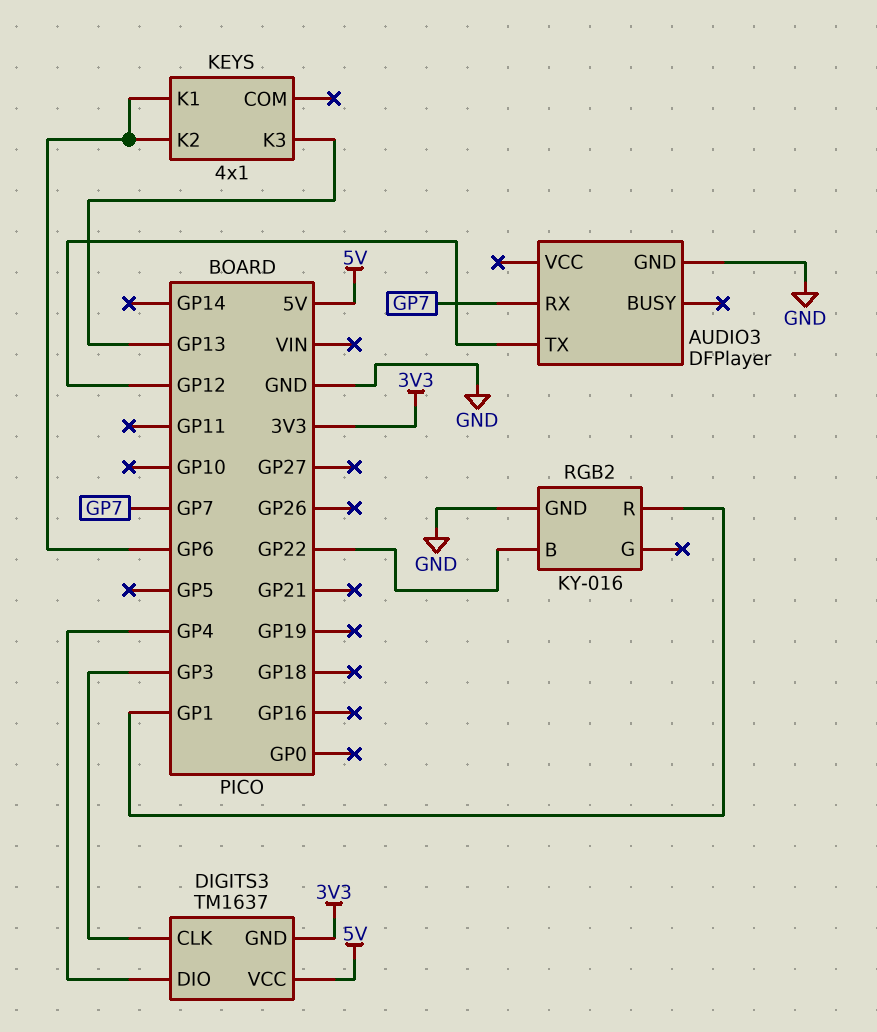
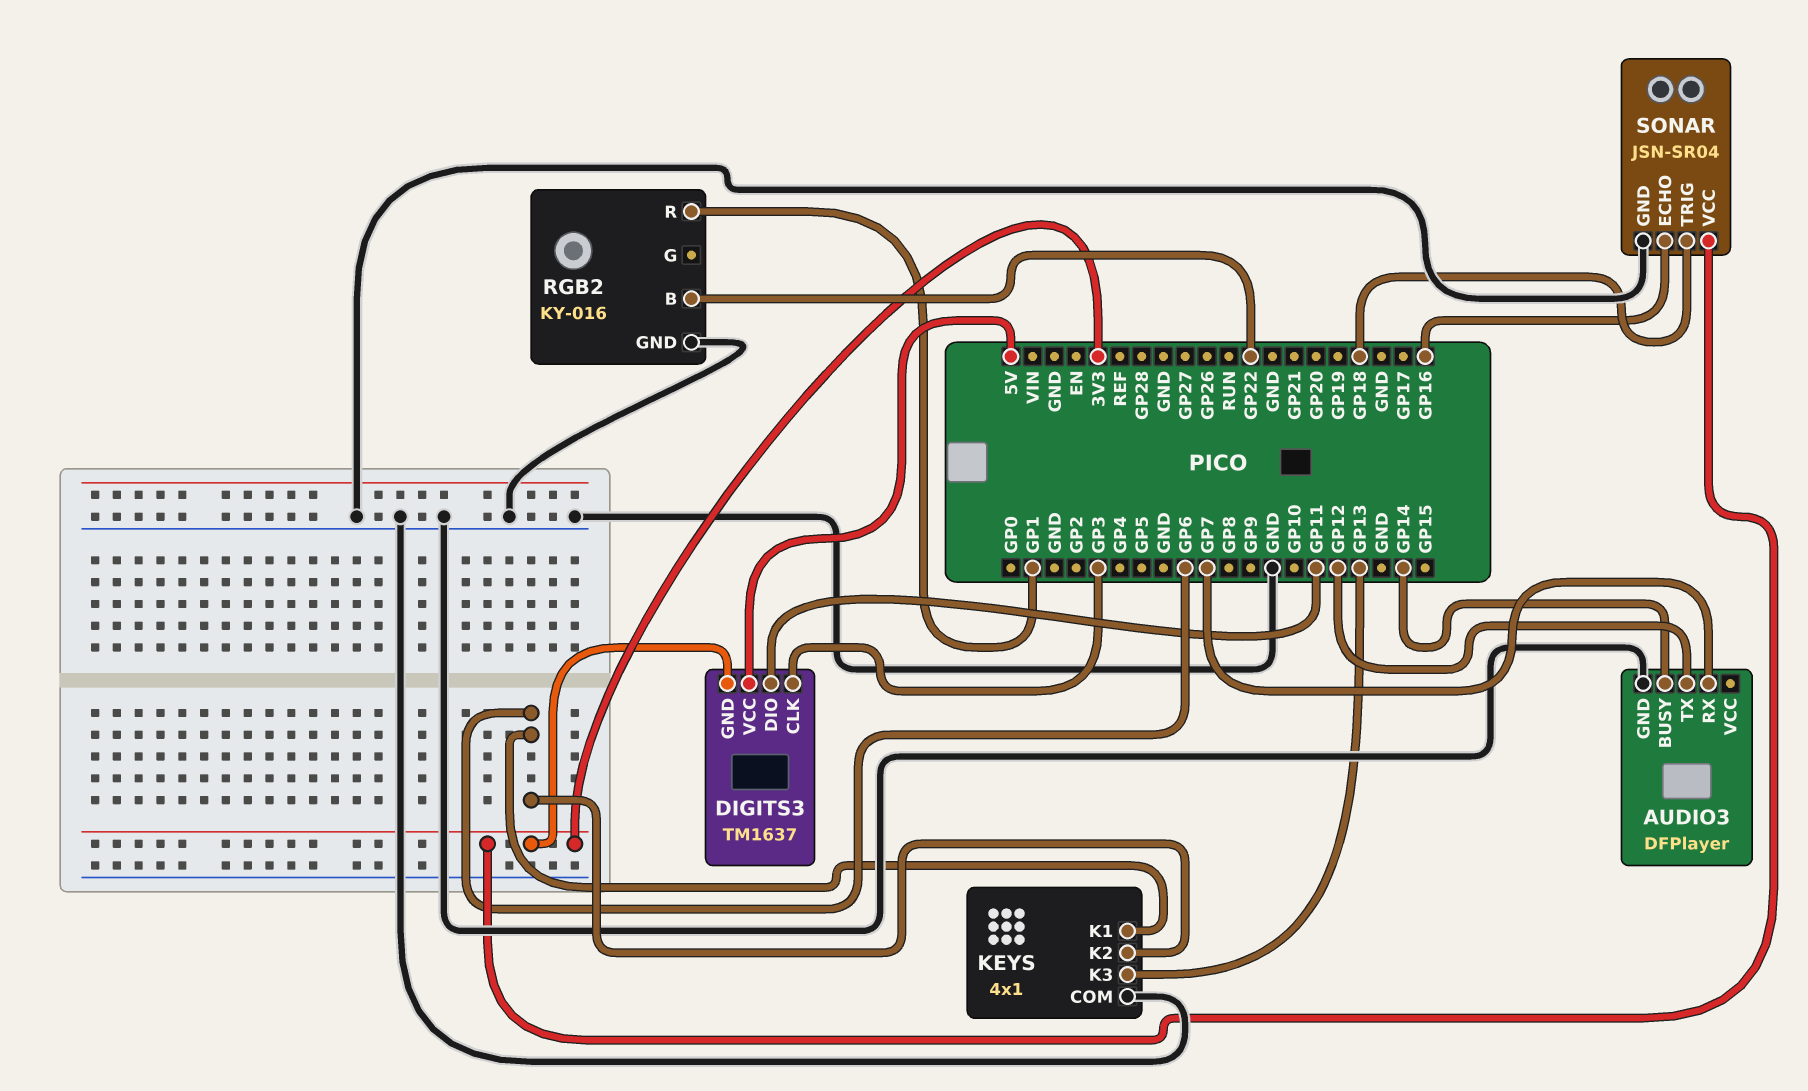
AUDIO3 pin BUSY: none -> GP14
DIGITS3 pin DIO: GP4 -> GP11
KEYS pin COM: none -> GND
SONAR: none -> JSN-SR04
SONAR pin ECHO: none -> GP16
SONAR pin GND: none -> GND
SONAR pin TRIG: none -> GP18
SONAR pin VCC: none -> 3V3

